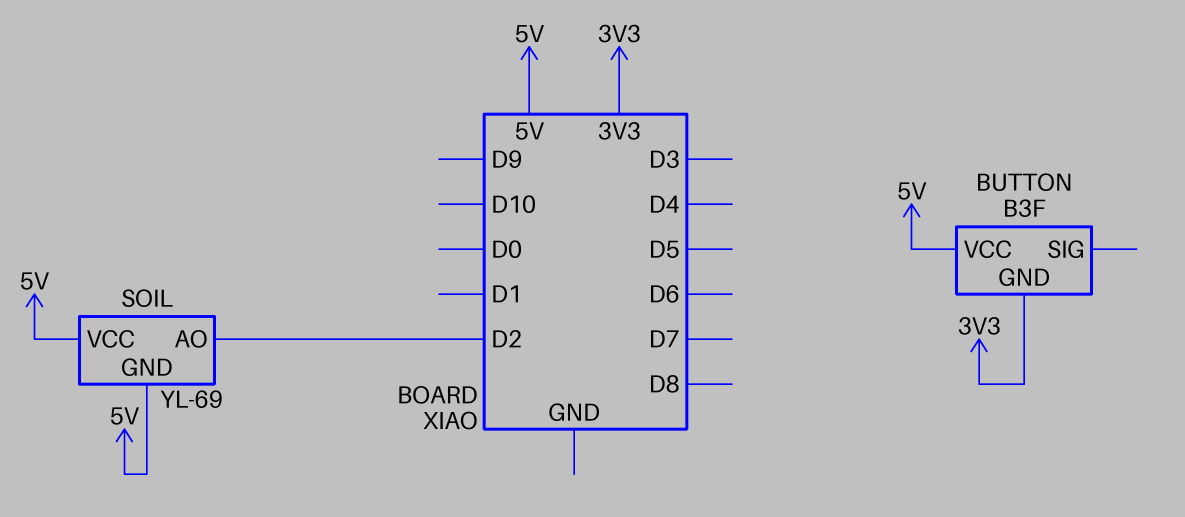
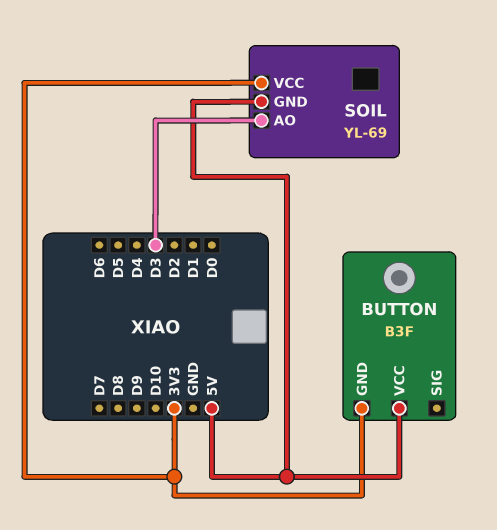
SOIL pin AO: D2 -> D3
SOIL pin VCC: 5V -> 3V3

